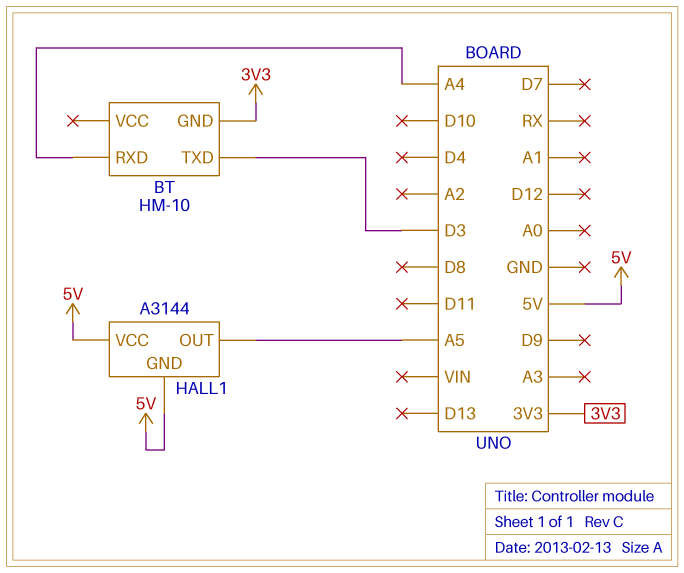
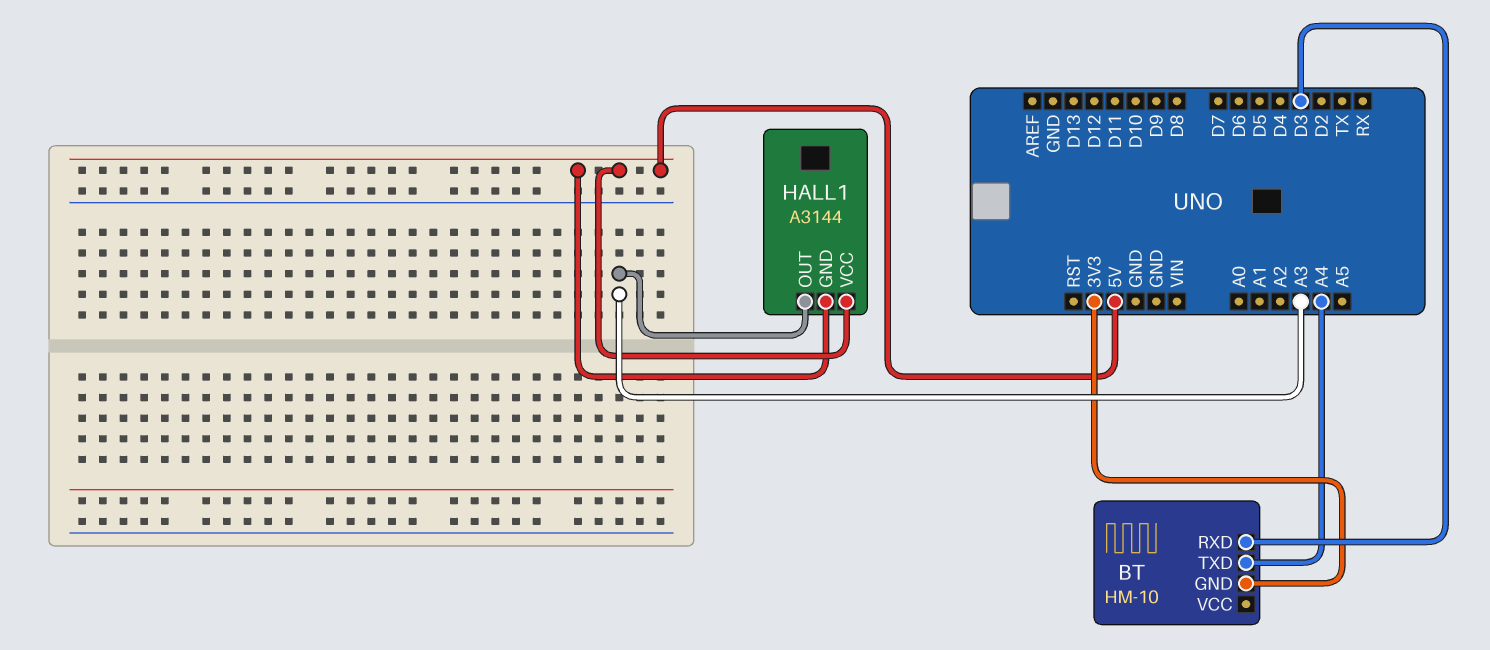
BT pin RXD: A4 -> D3
BT pin TXD: D3 -> A4
HALL1 pin OUT: A5 -> A3

